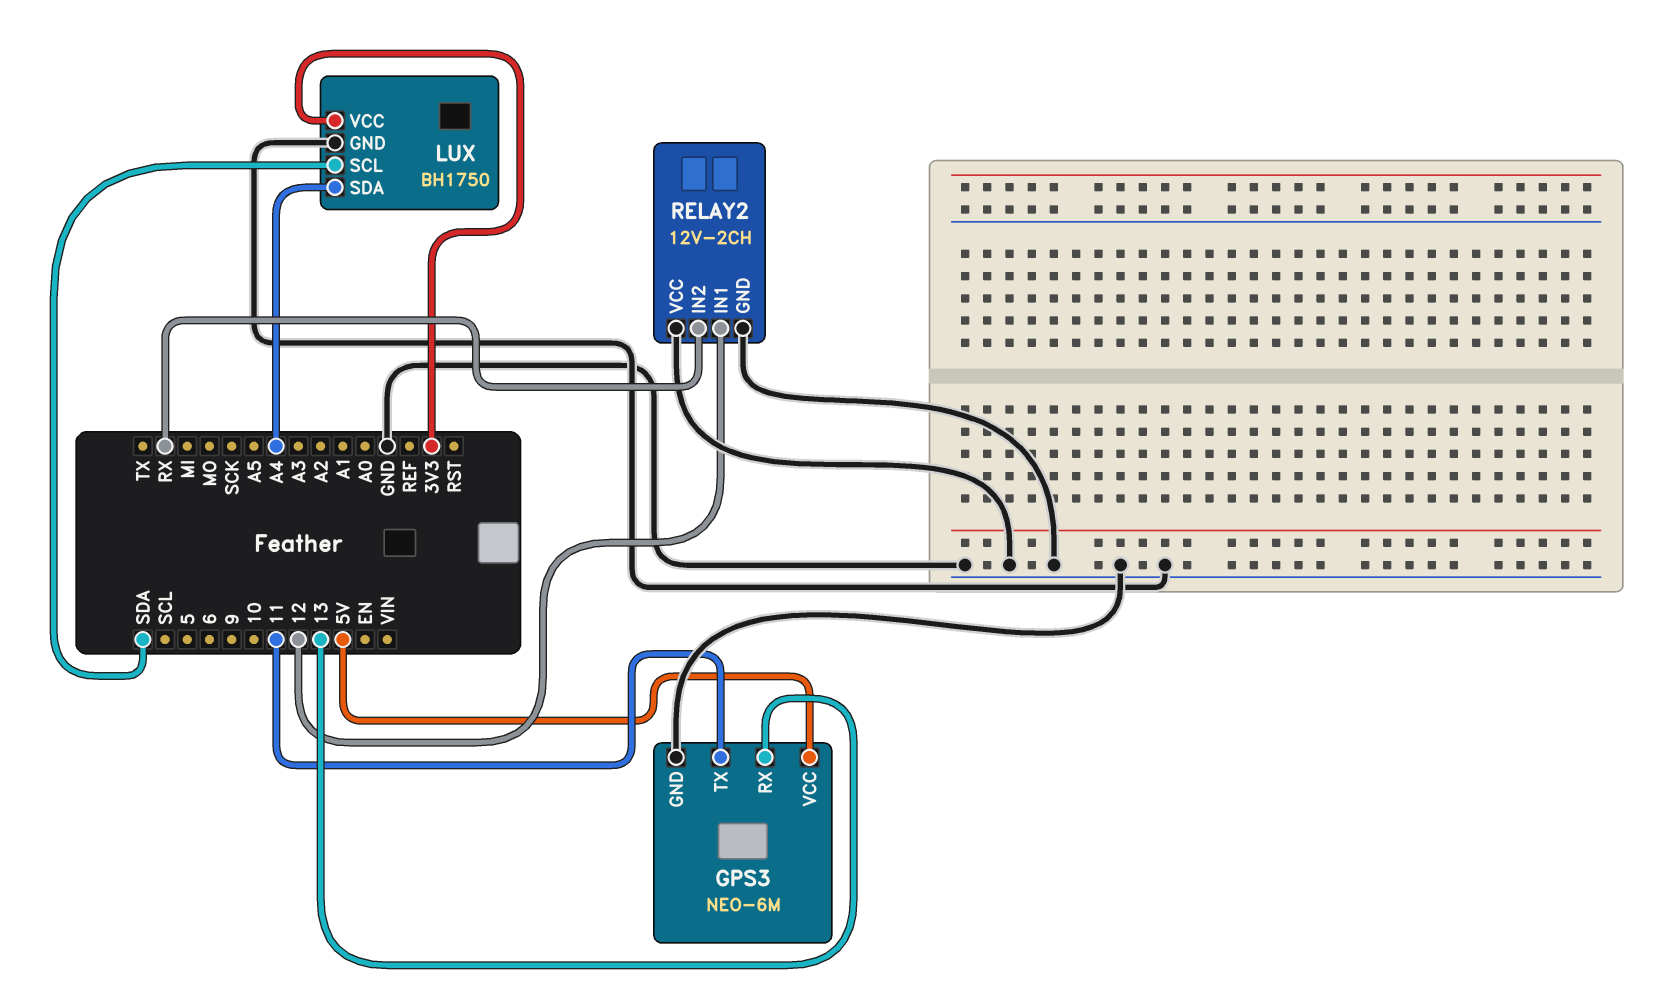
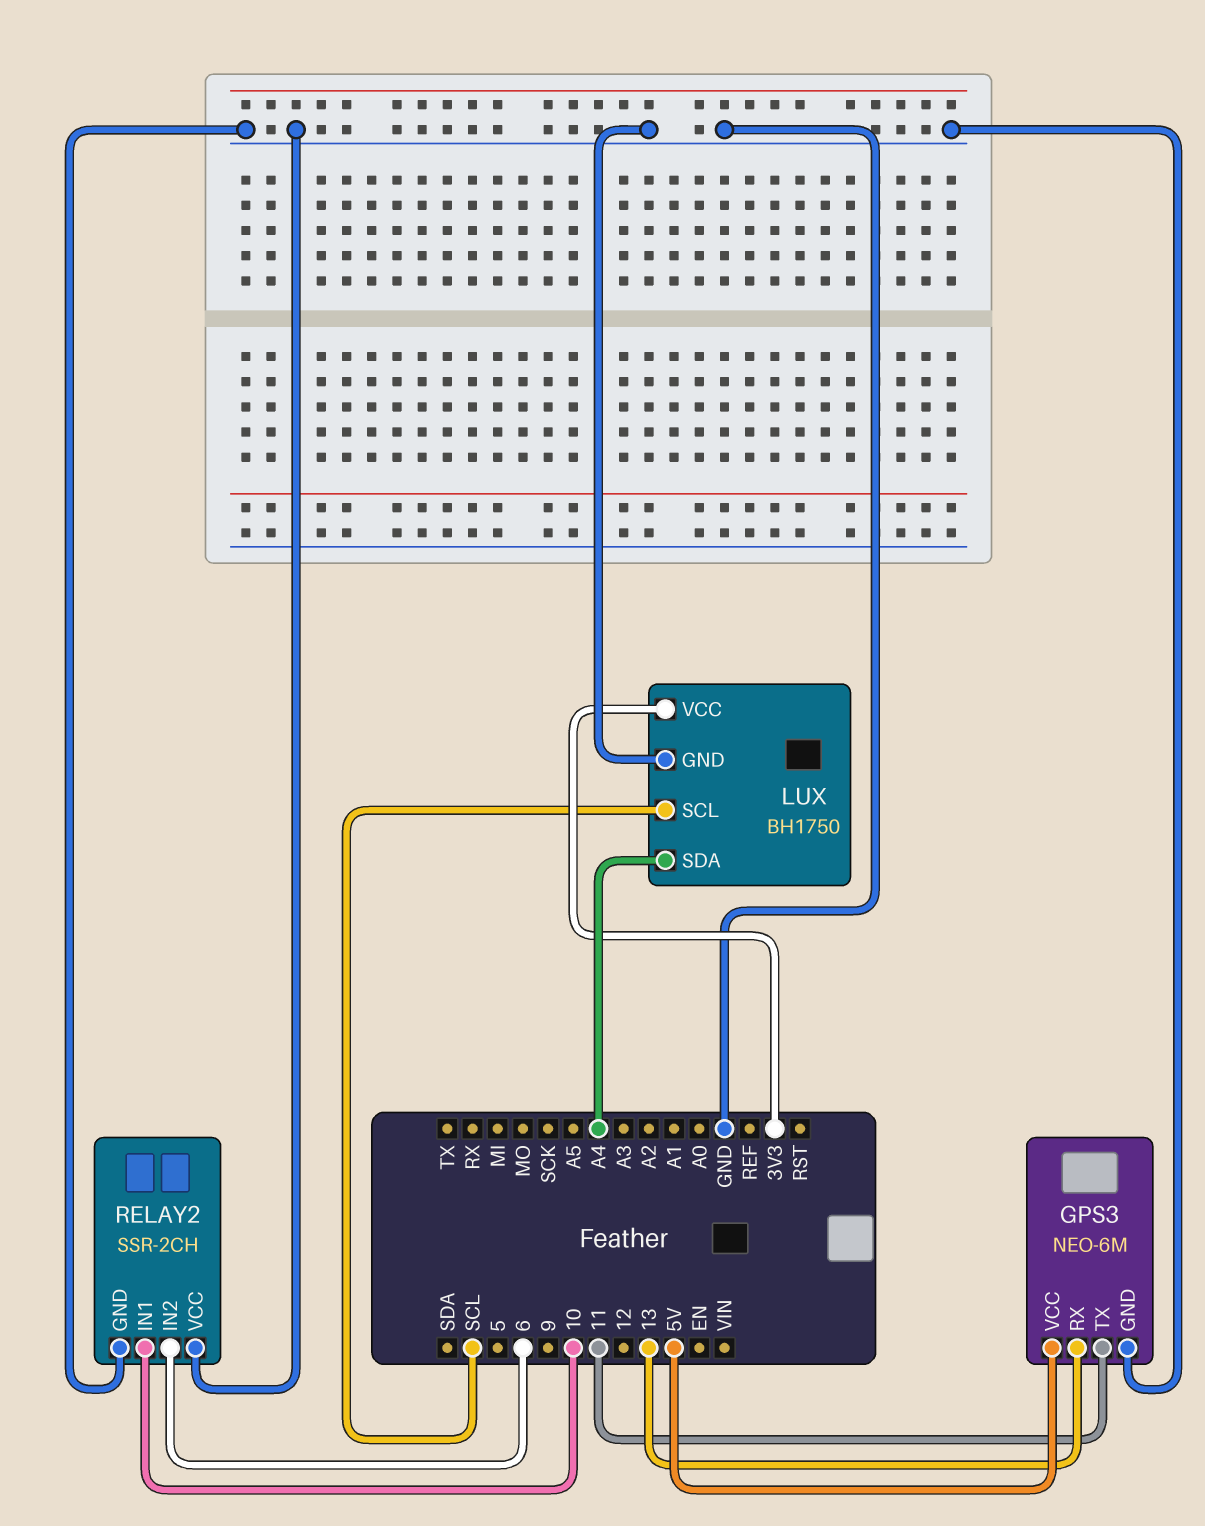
LUX pin SCL: SDA -> SCL
RELAY2: 12V-2CH -> SSR-2CH
RELAY2 pin IN1: 12 -> 10
RELAY2 pin IN2: RX -> 6

